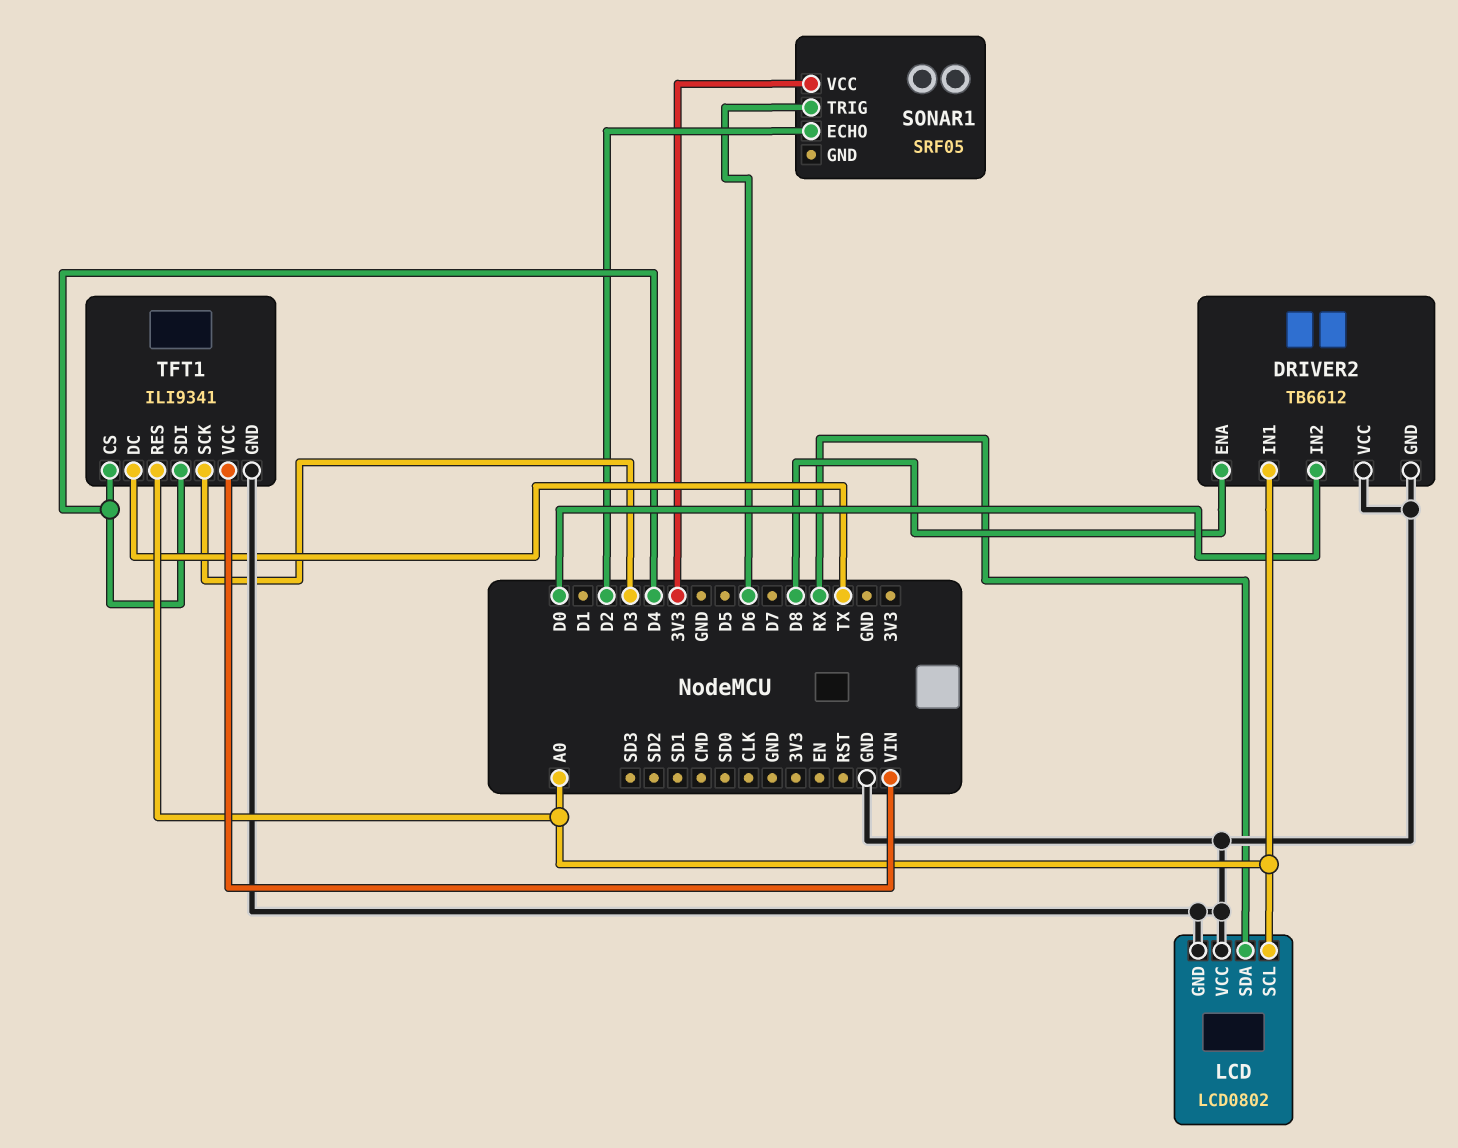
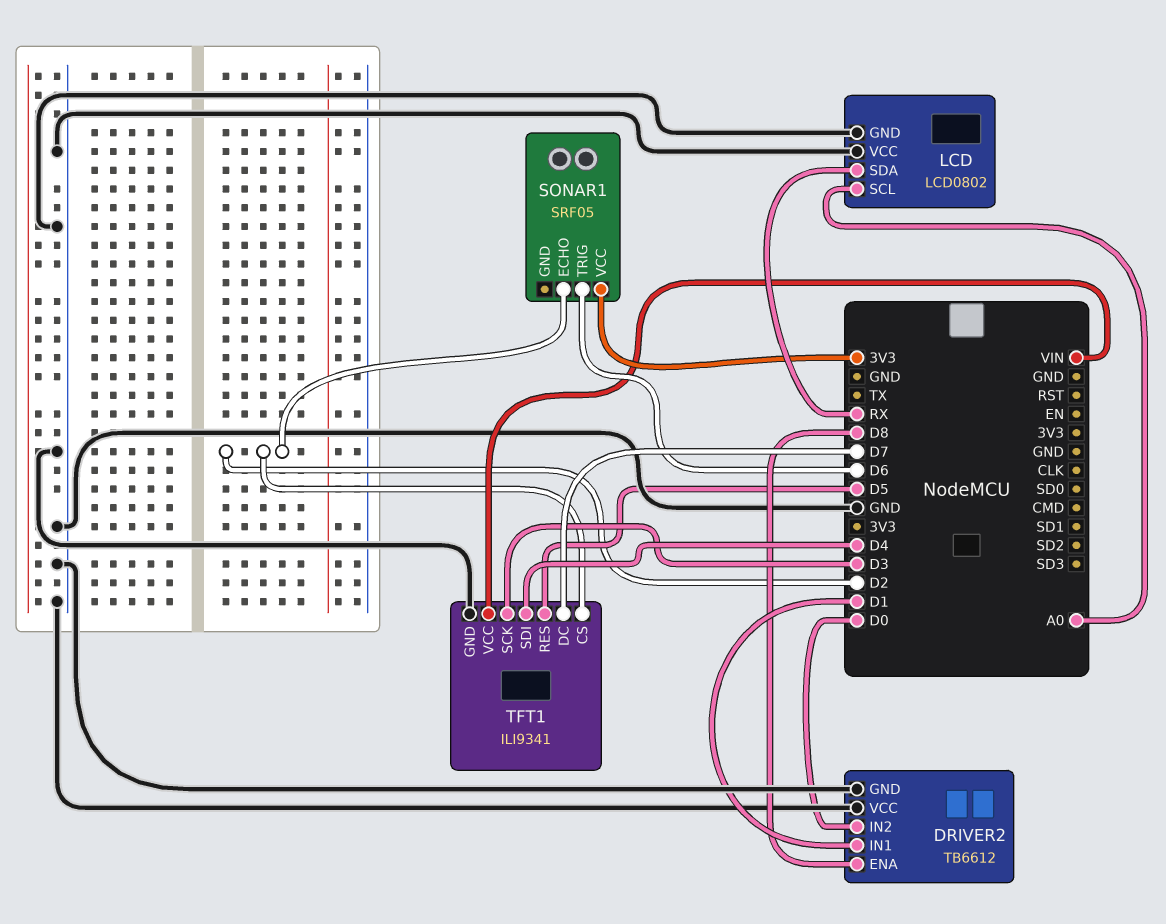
DRIVER2 pin IN1: A0 -> D1
TFT1 pin CS: D4 -> D2
TFT1 pin DC: TX -> D7
TFT1 pin RES: A0 -> D5

